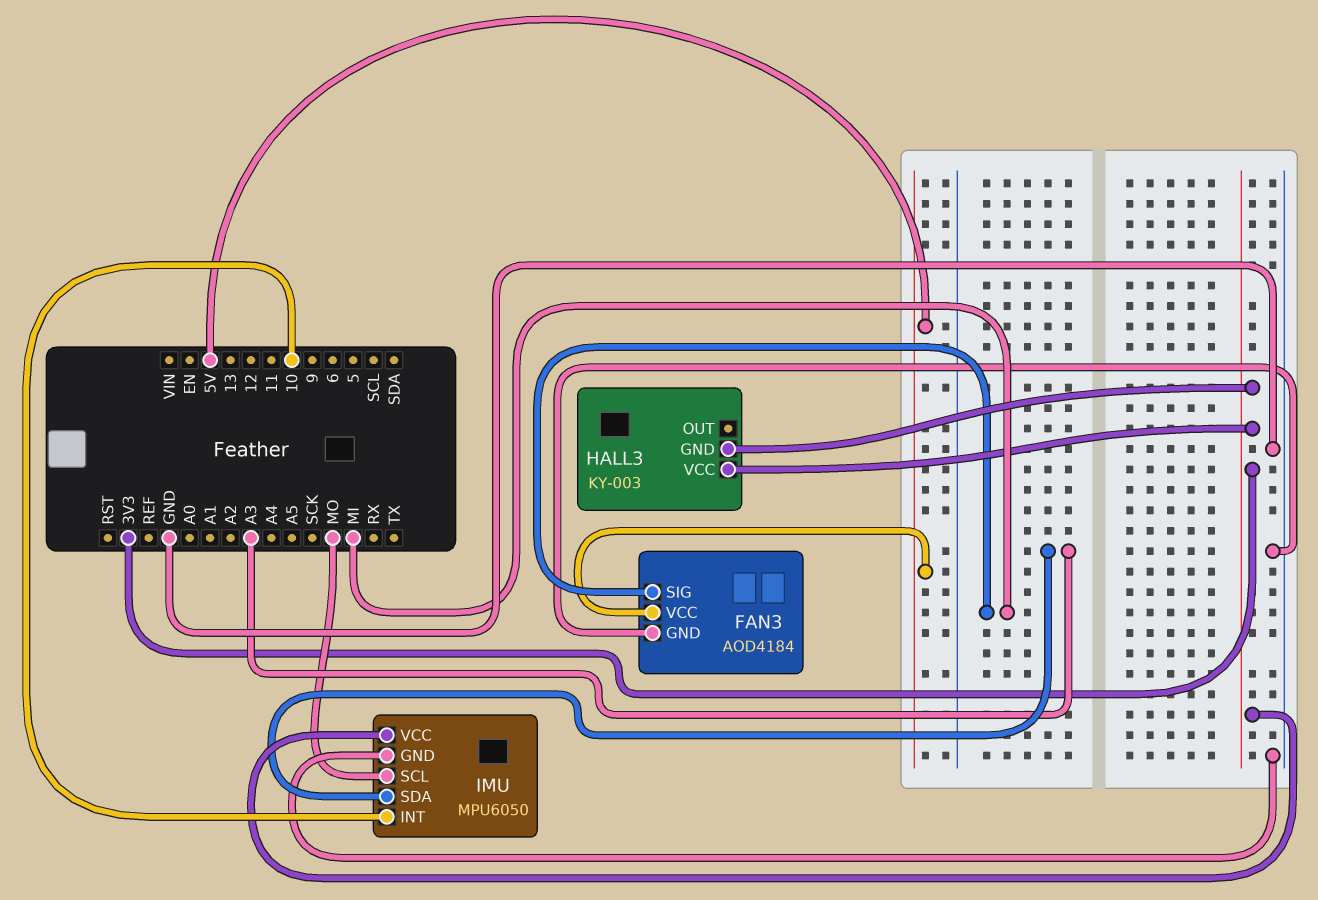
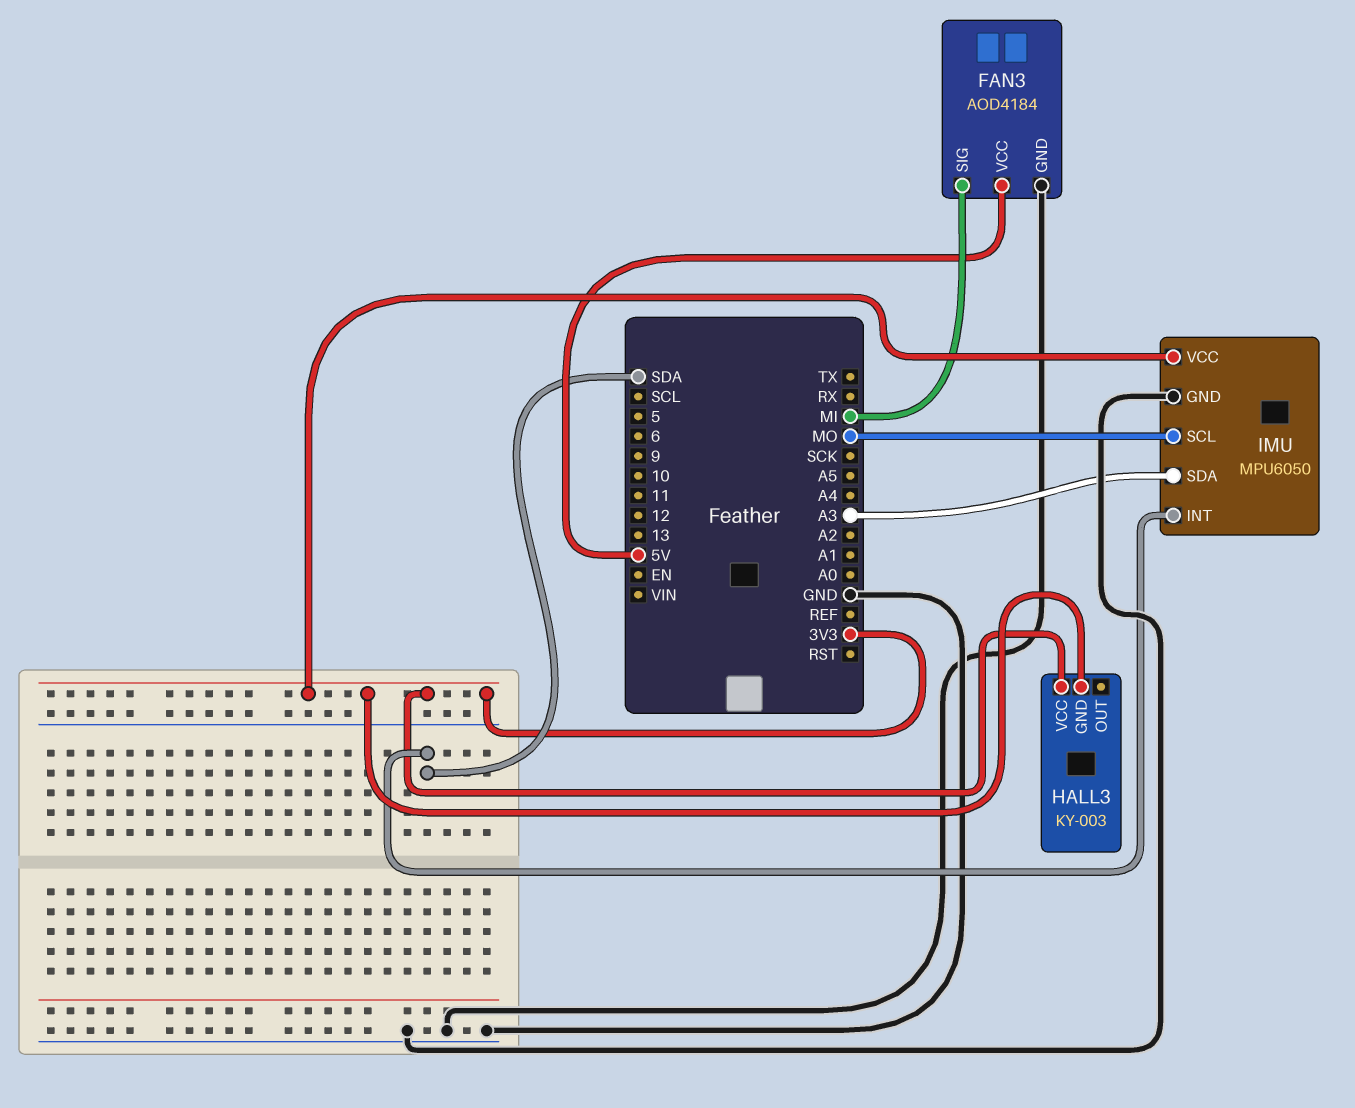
IMU pin INT: 10 -> SDA

